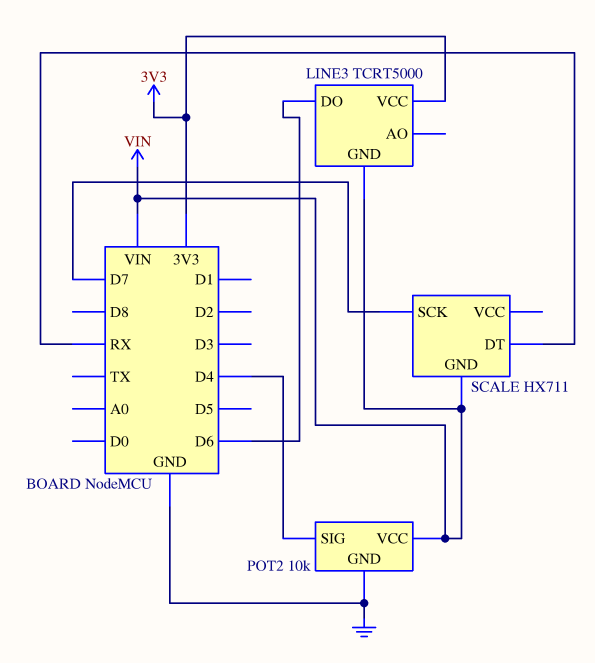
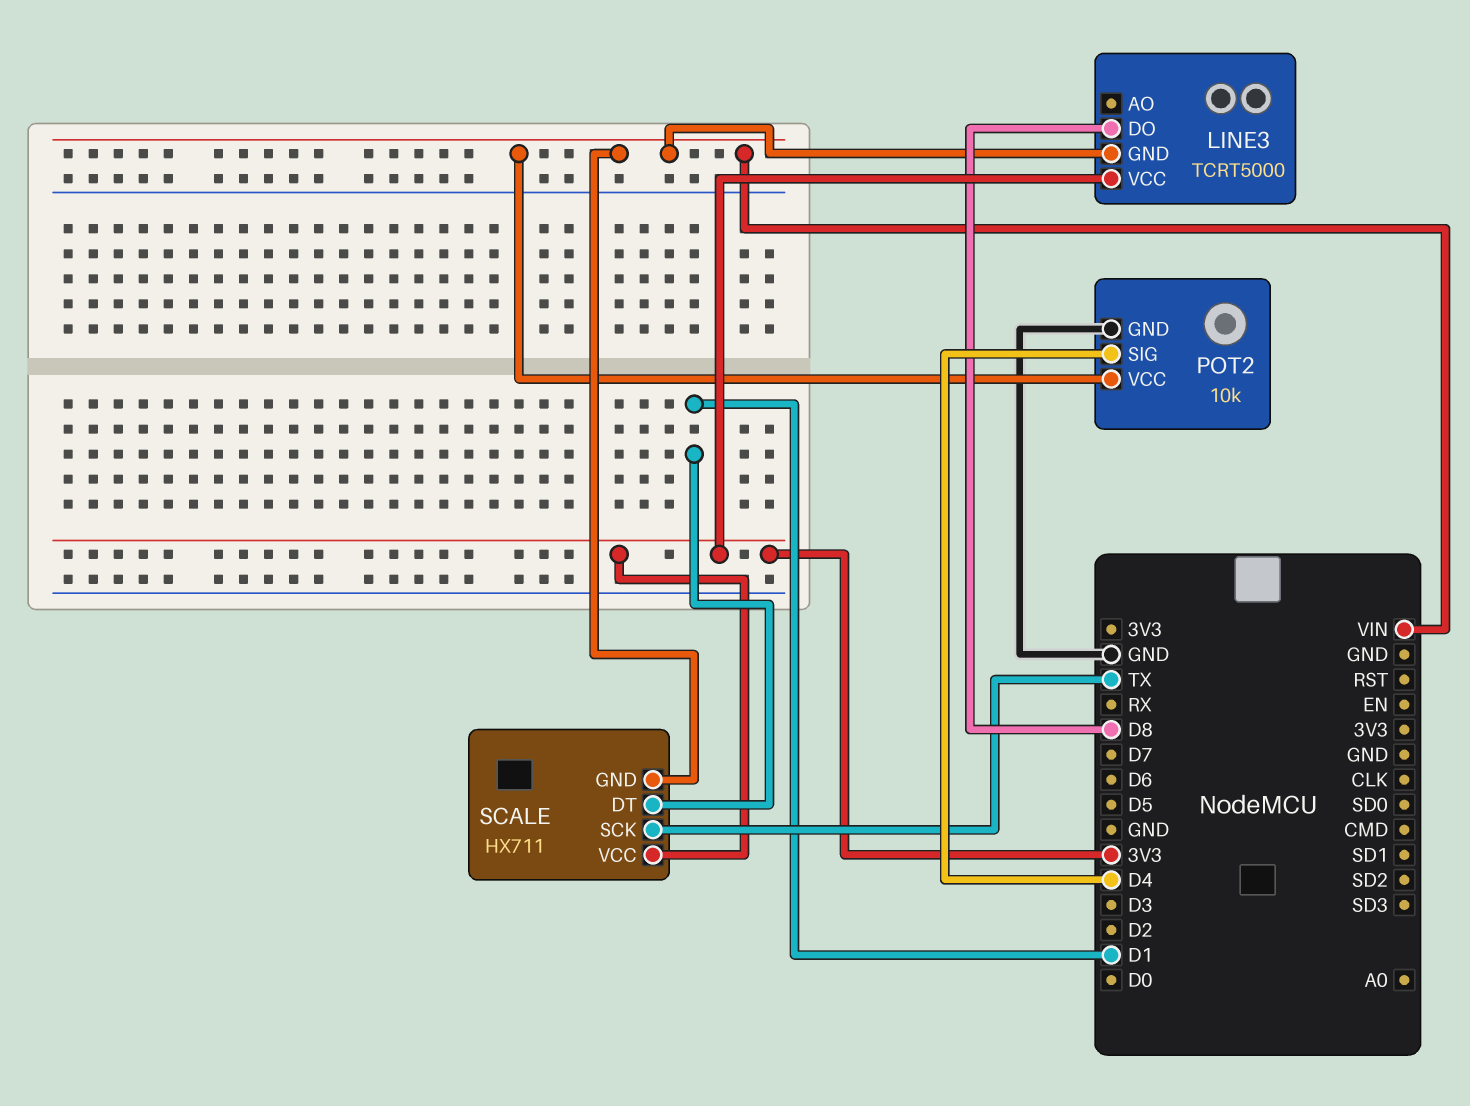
LINE3 pin DO: D6 -> D8
SCALE pin DT: RX -> D1
SCALE pin SCK: D7 -> TX
SCALE pin VCC: none -> 3V3

